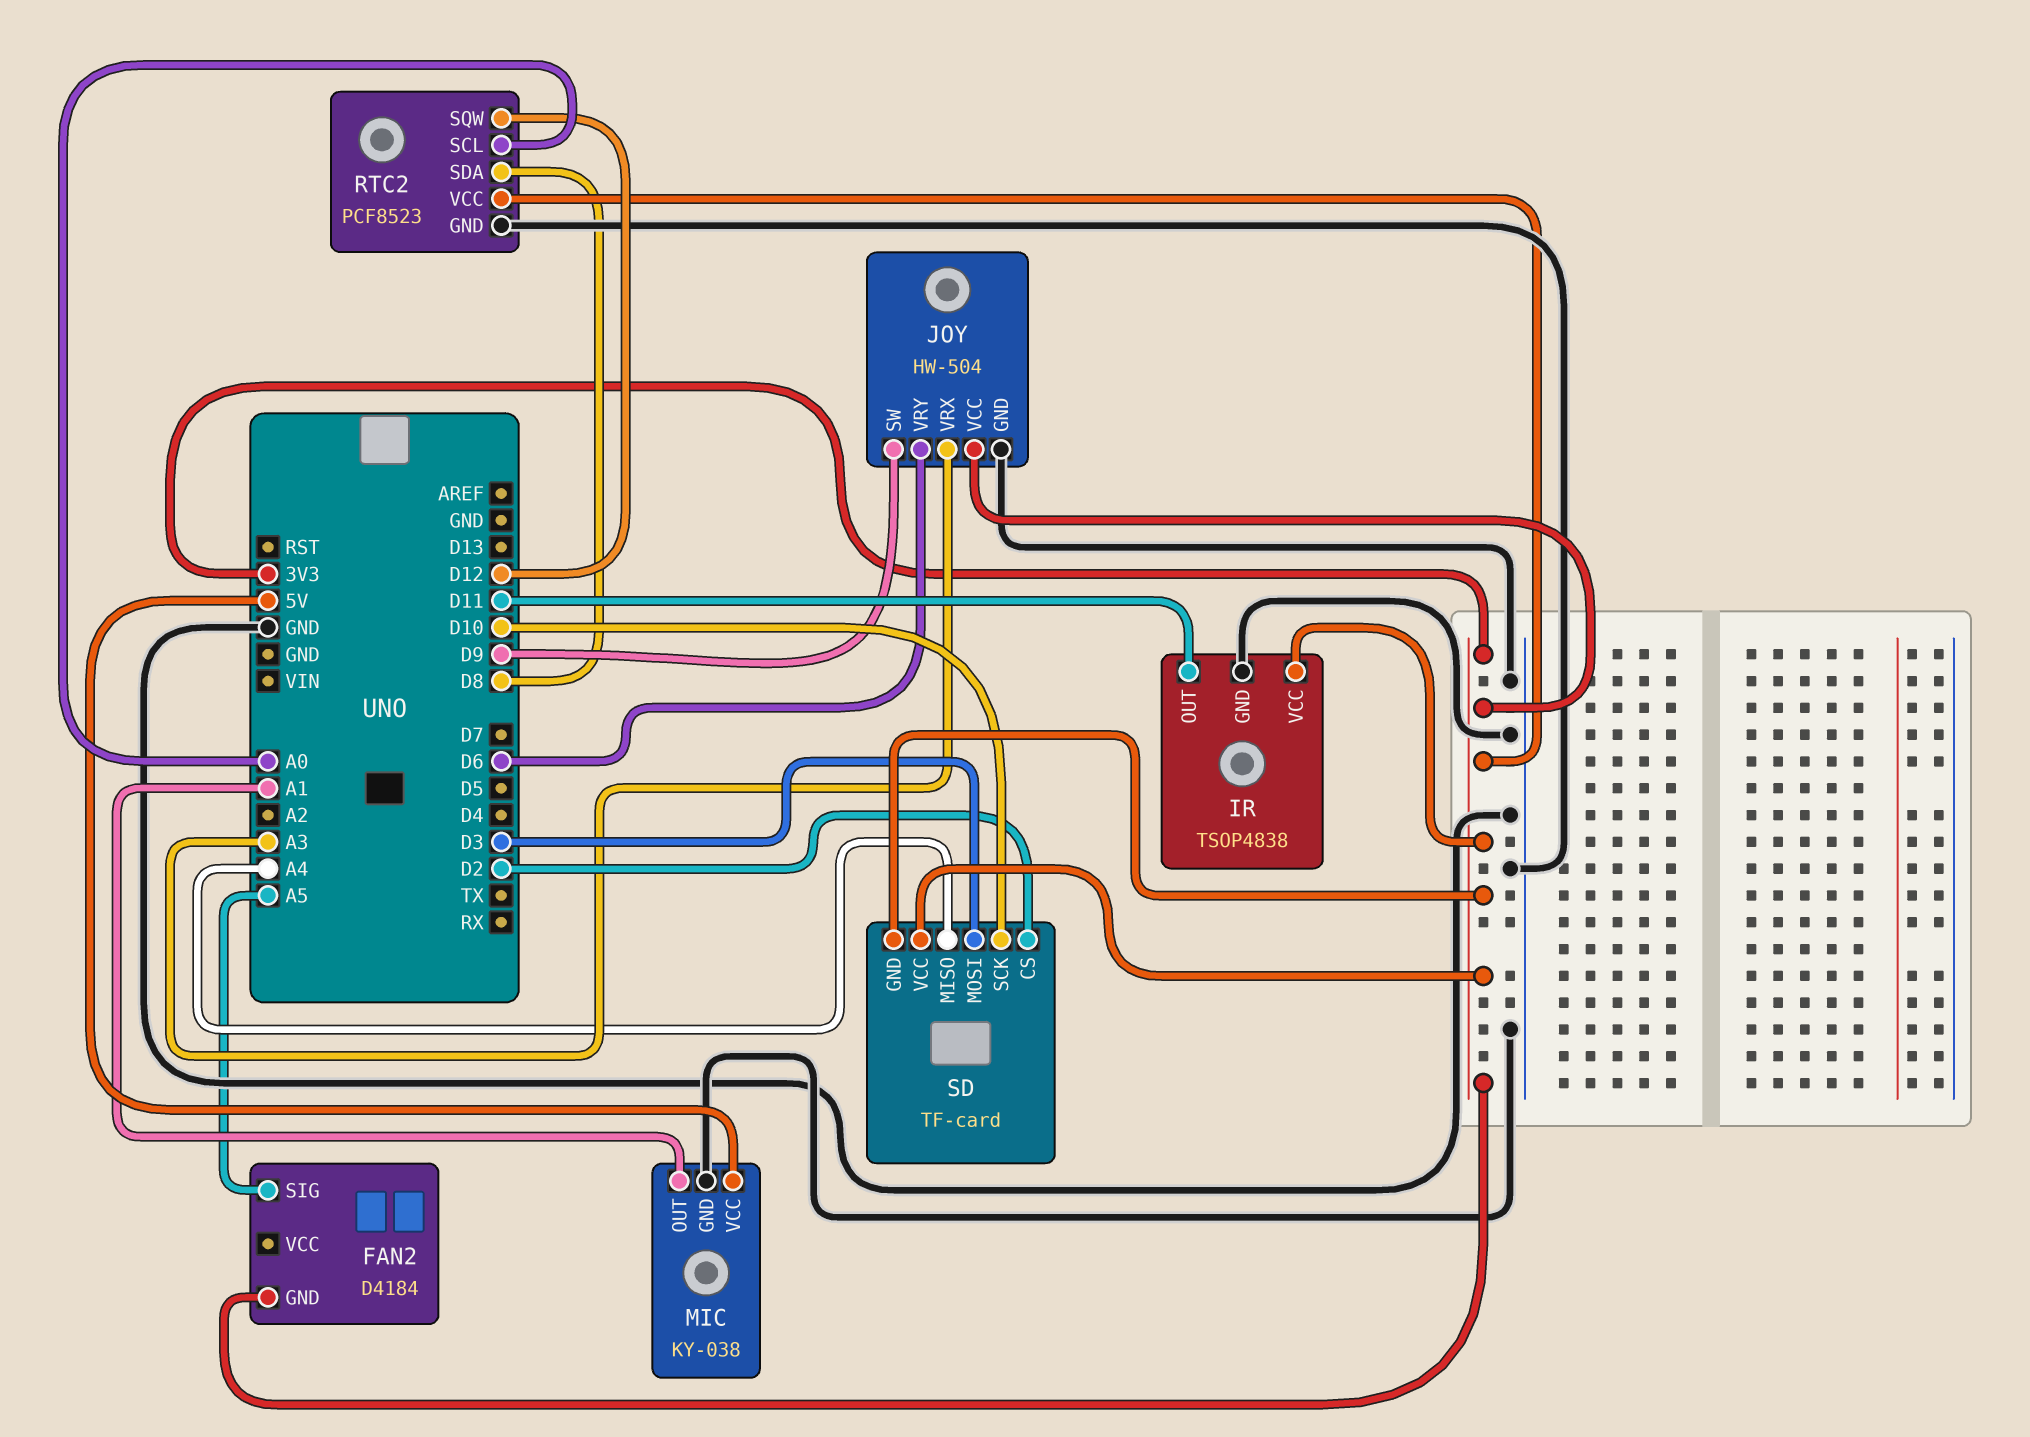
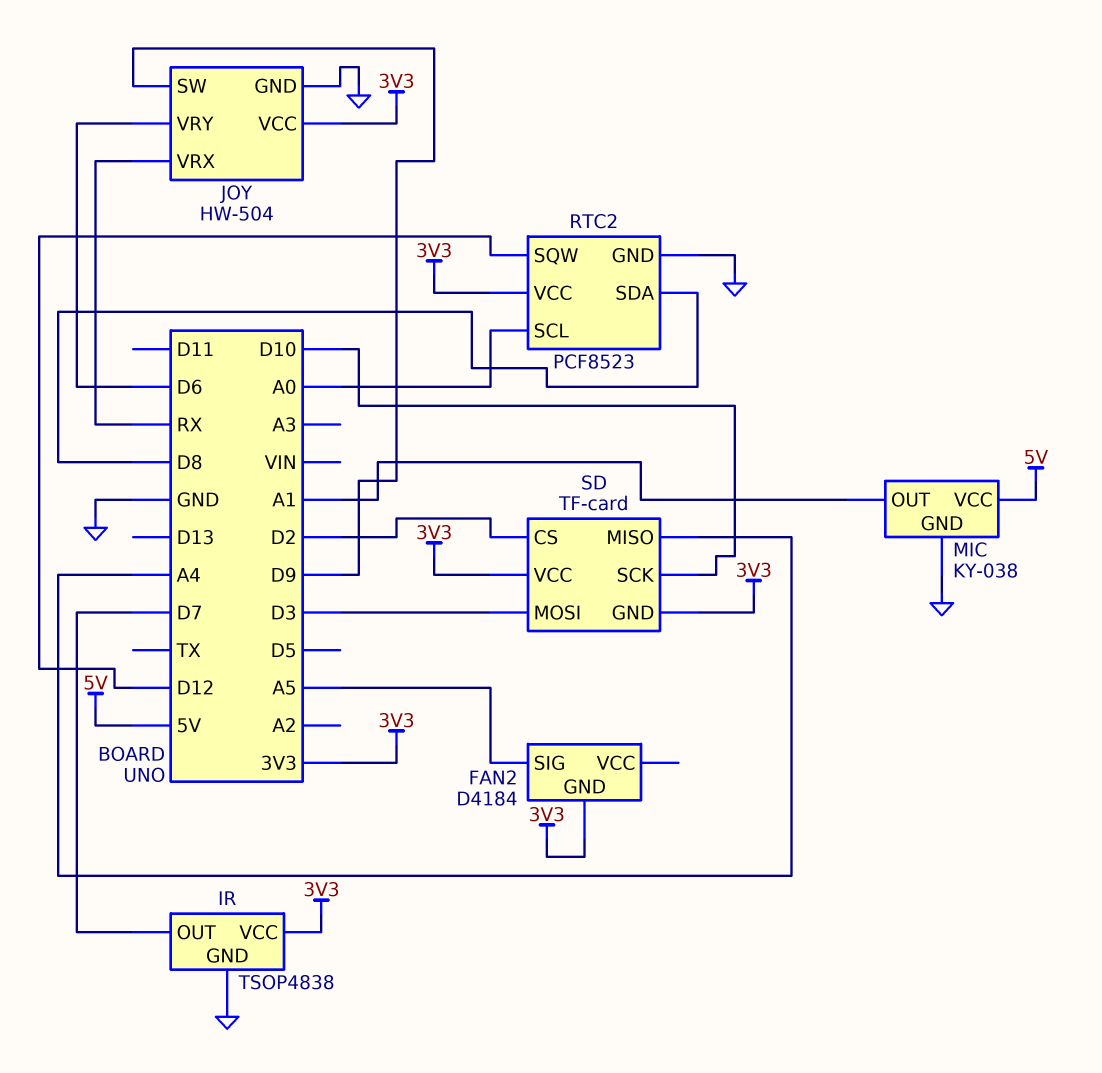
IR pin OUT: D11 -> D7
JOY pin VRX: A3 -> RX

